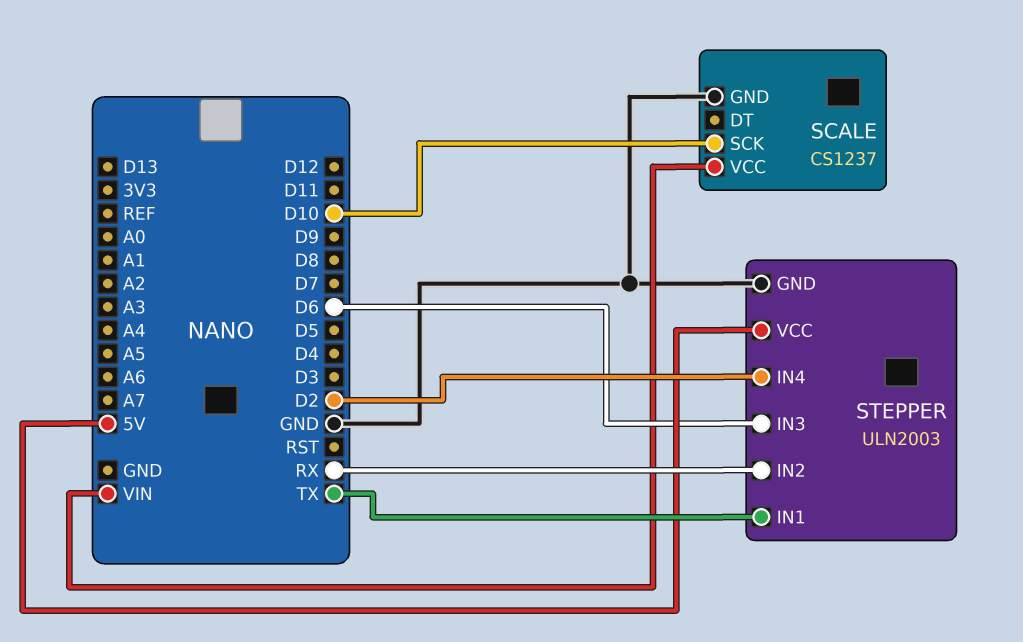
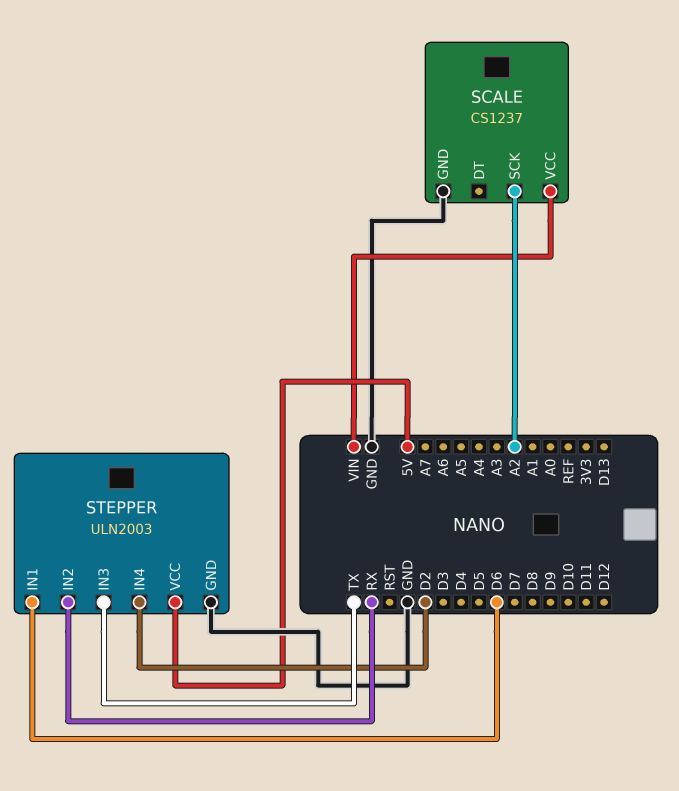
SCALE pin SCK: D10 -> A2
STEPPER pin IN1: TX -> D6
STEPPER pin IN3: D6 -> TX

